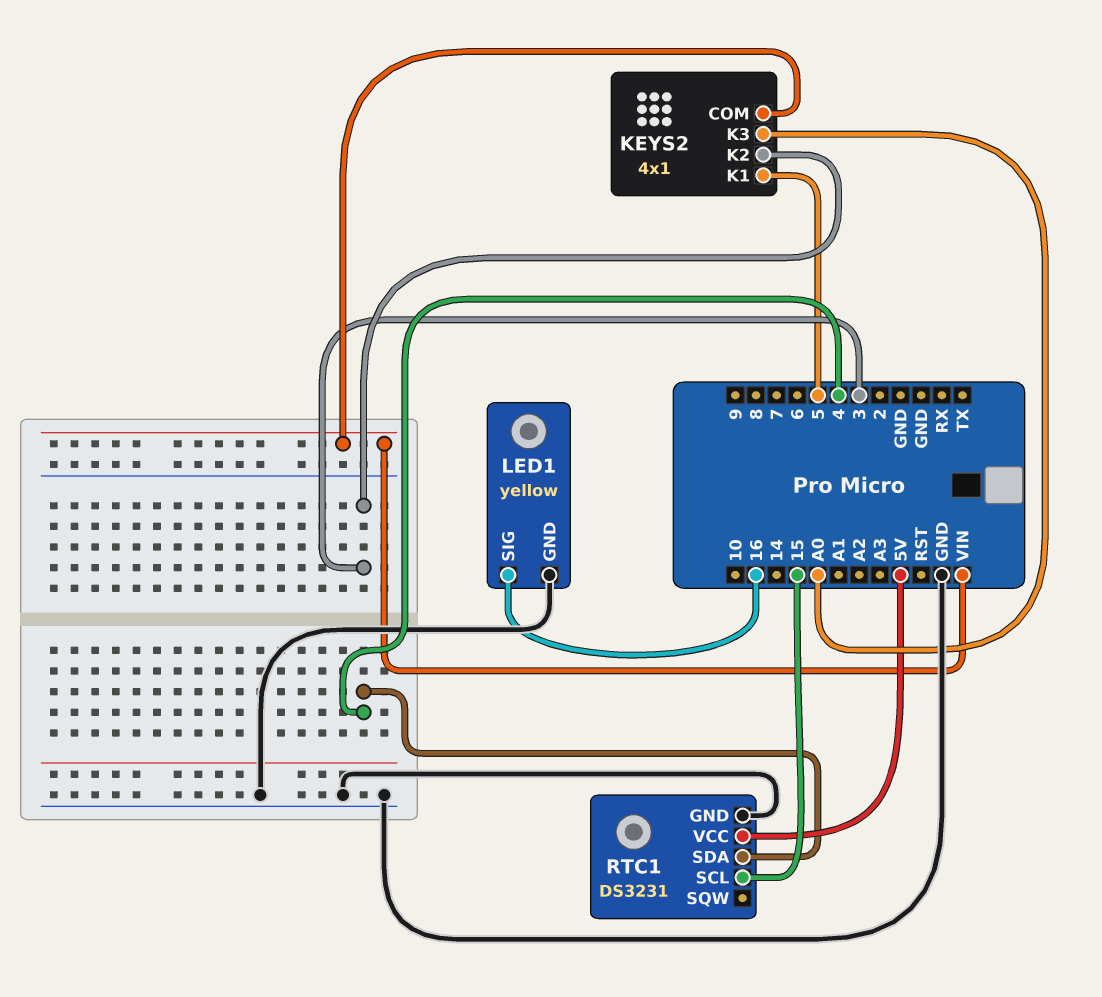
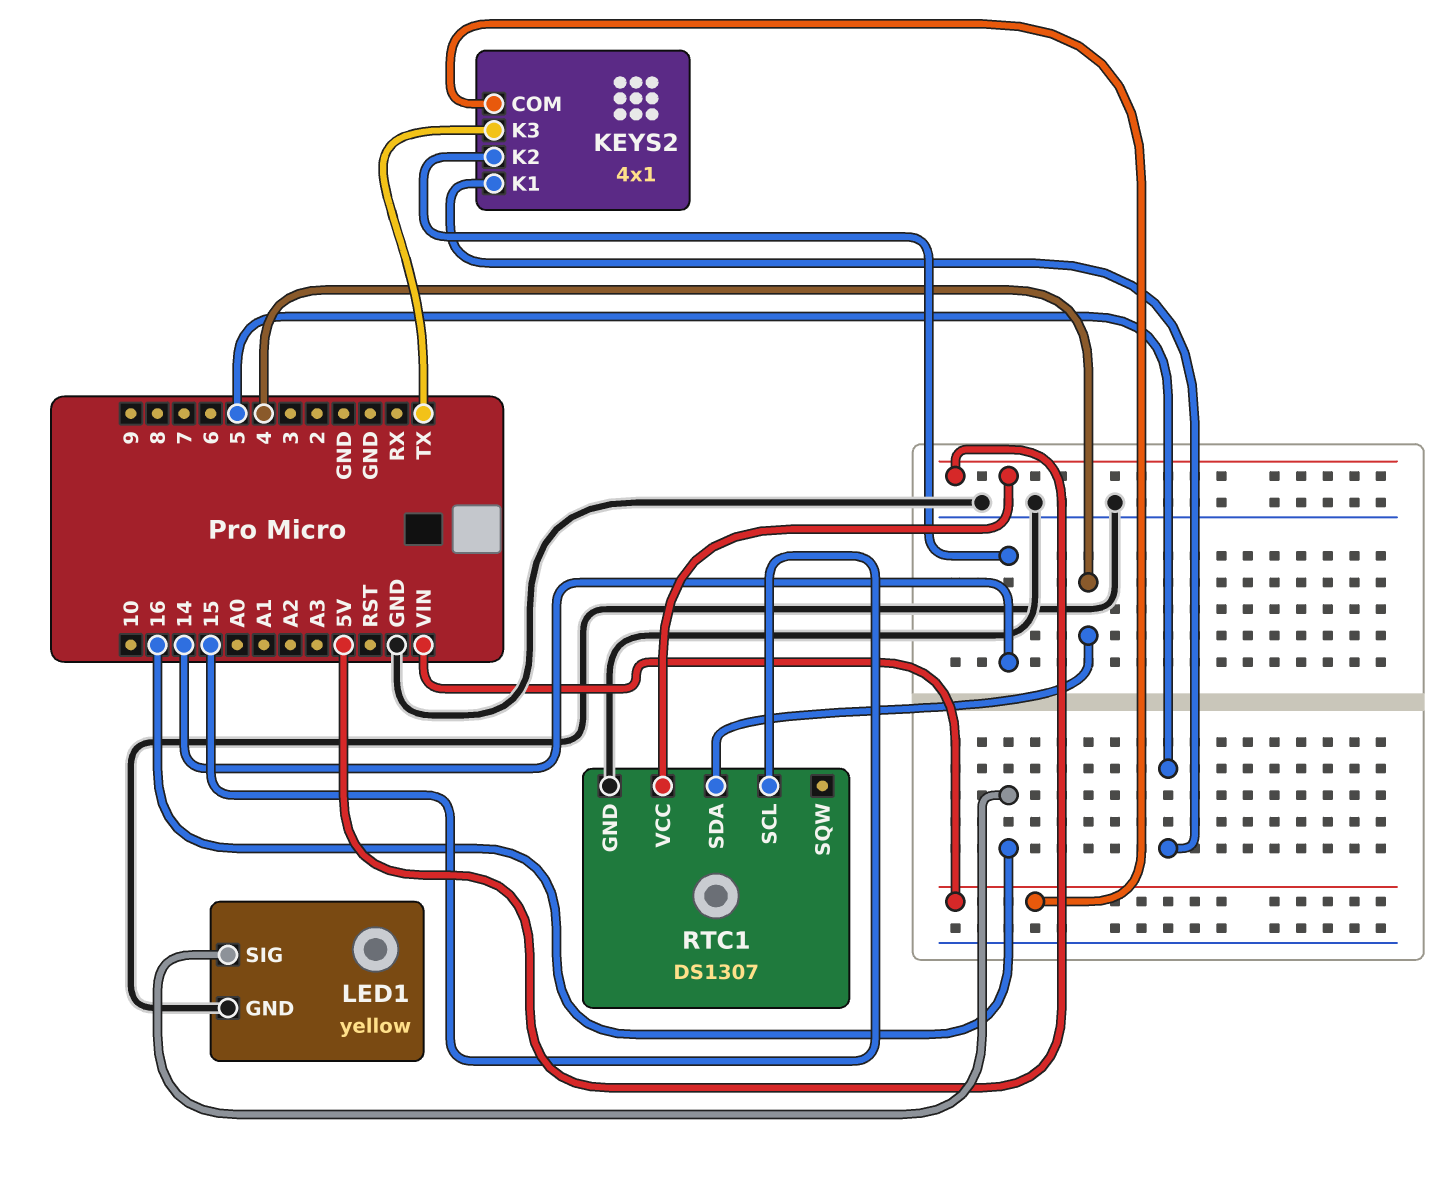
KEYS2 pin K2: 3 -> 14
KEYS2 pin K3: A0 -> TX
RTC1: DS3231 -> DS1307

